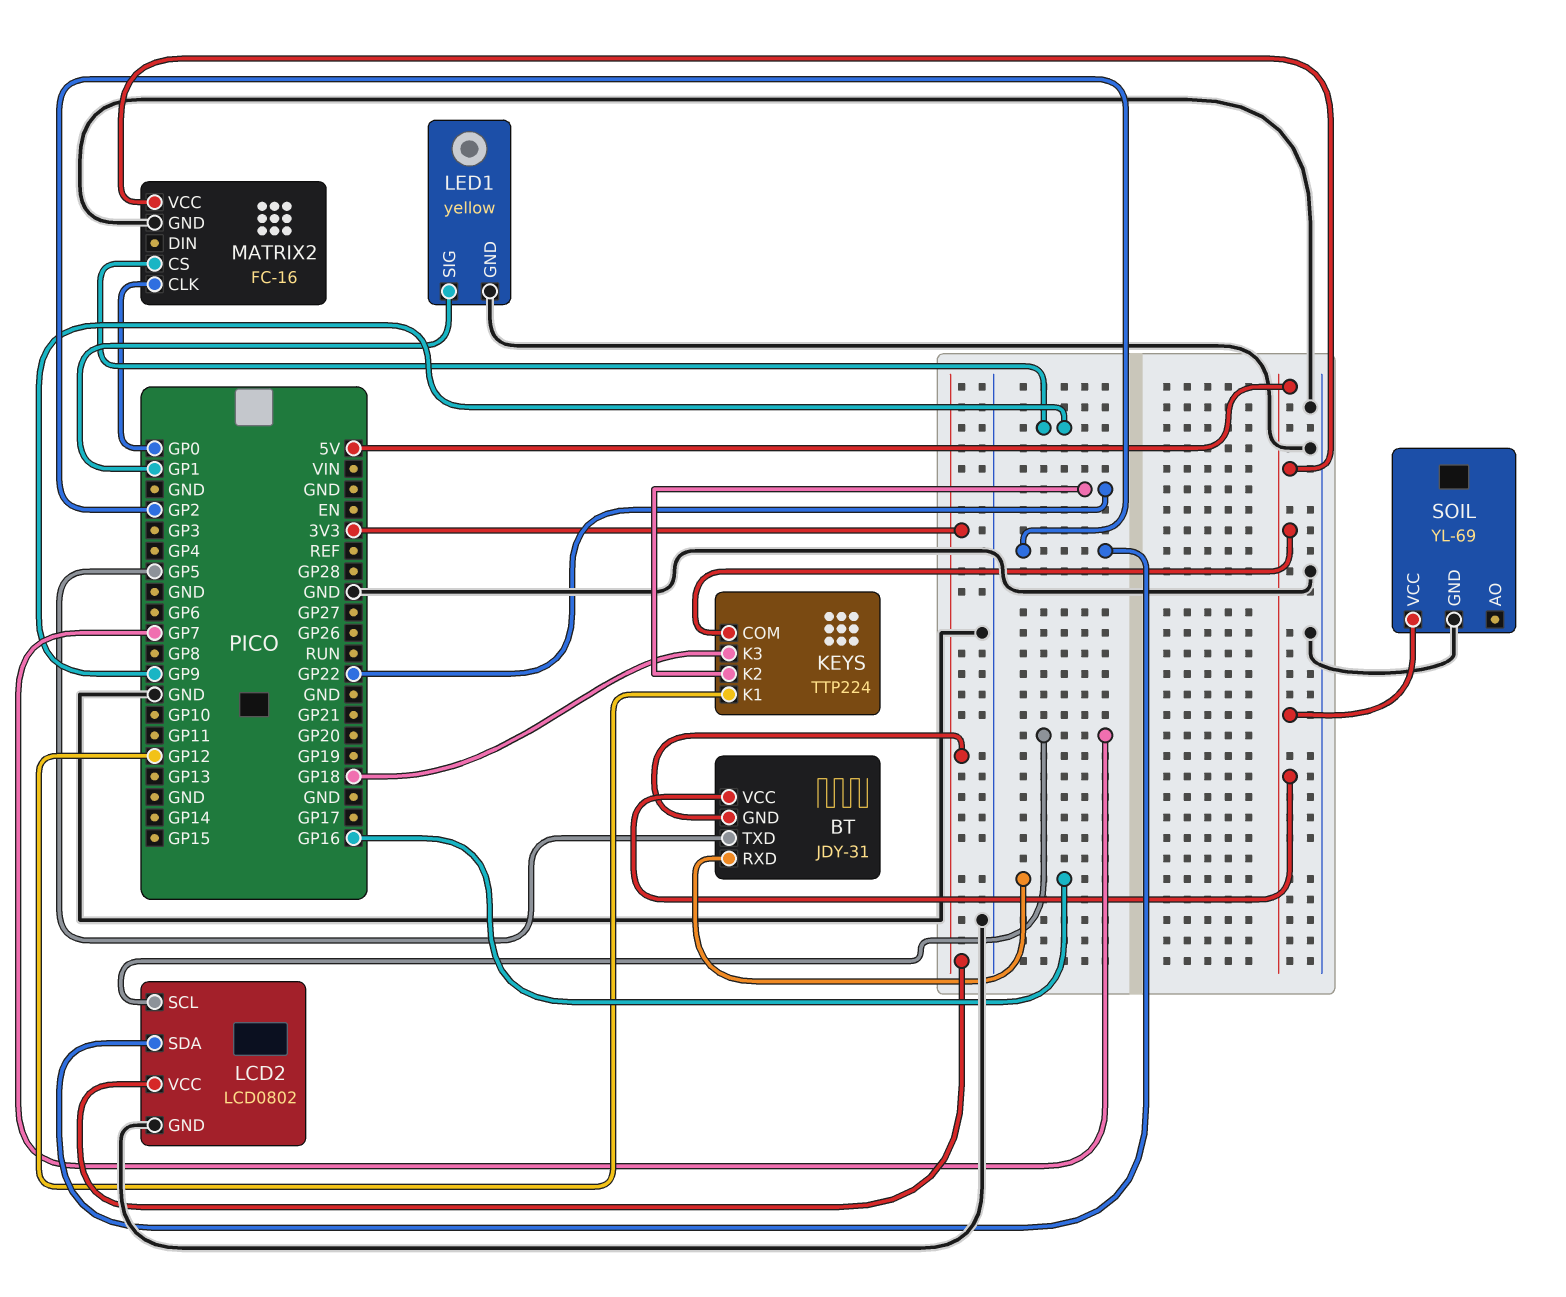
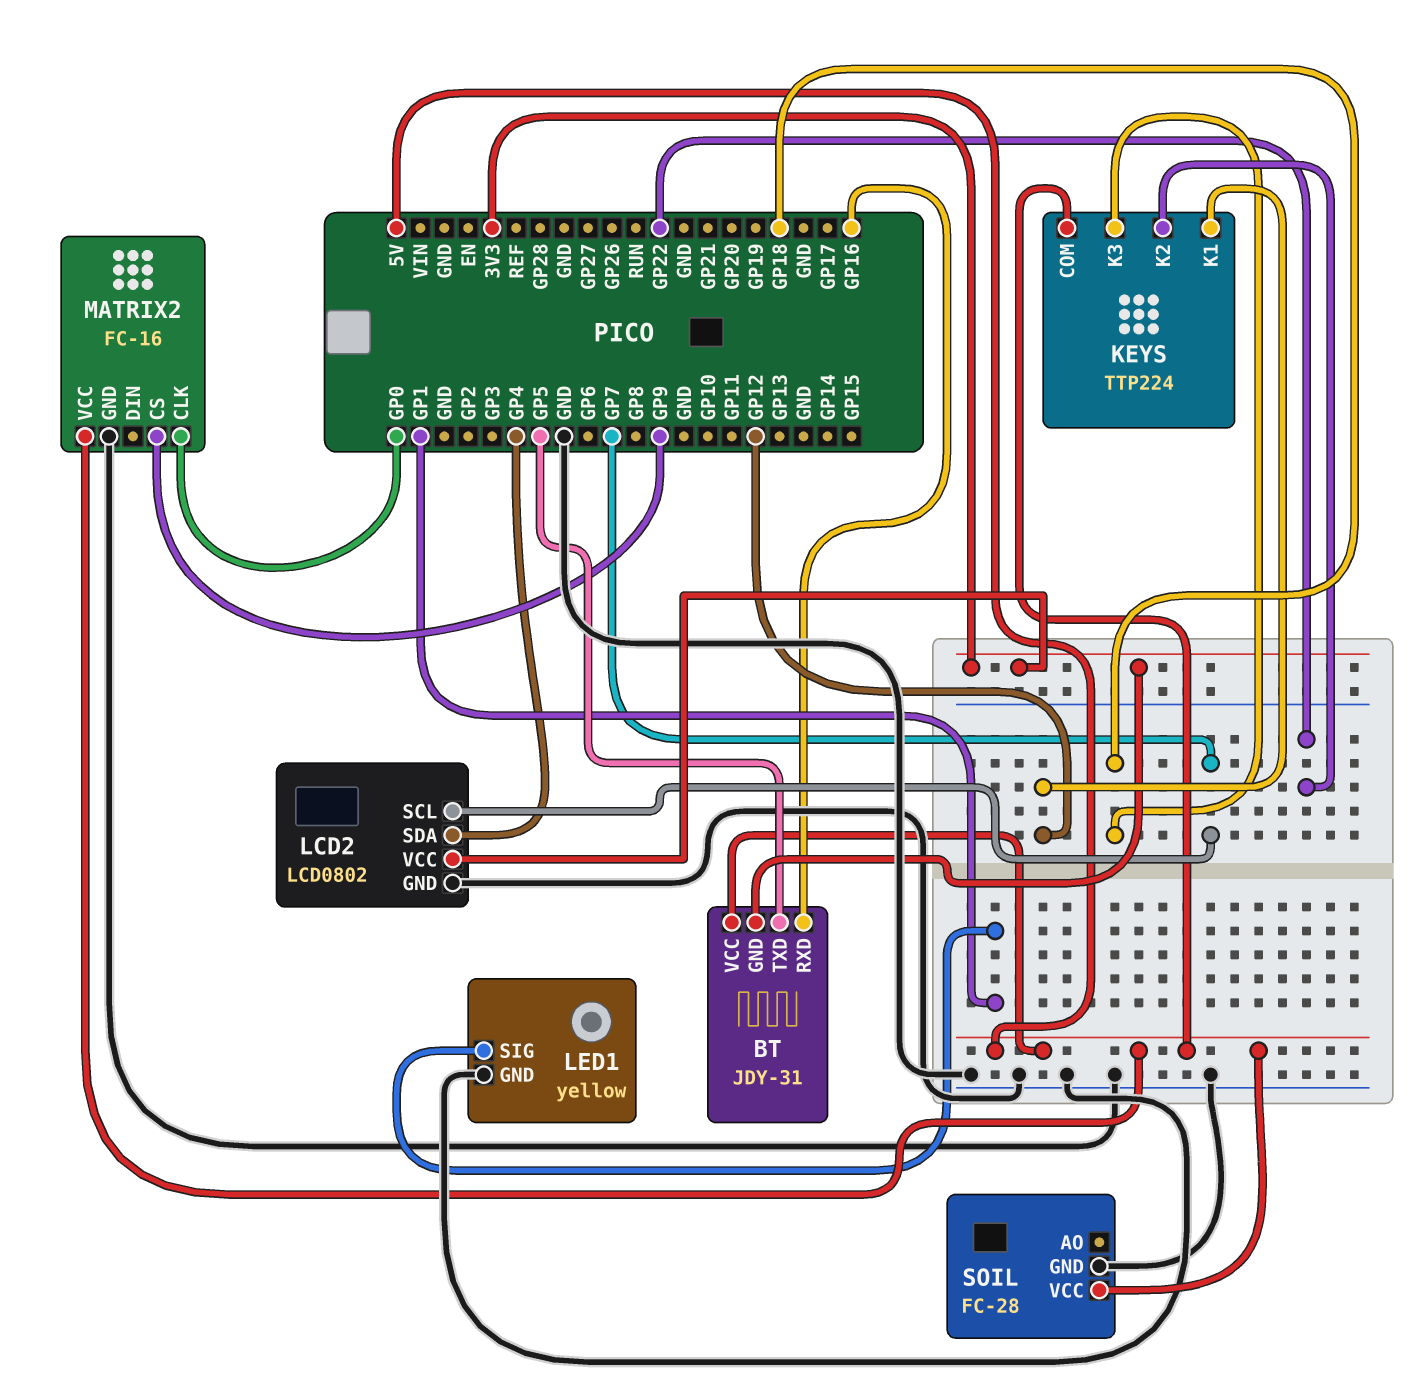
LCD2 pin SDA: GP2 -> GP4
SOIL: YL-69 -> FC-28

